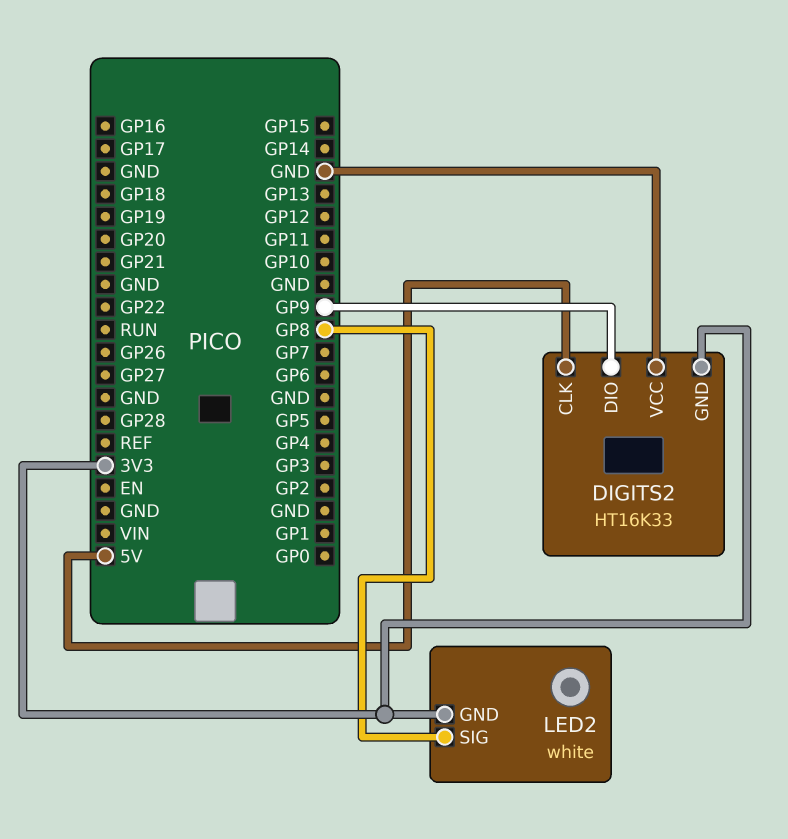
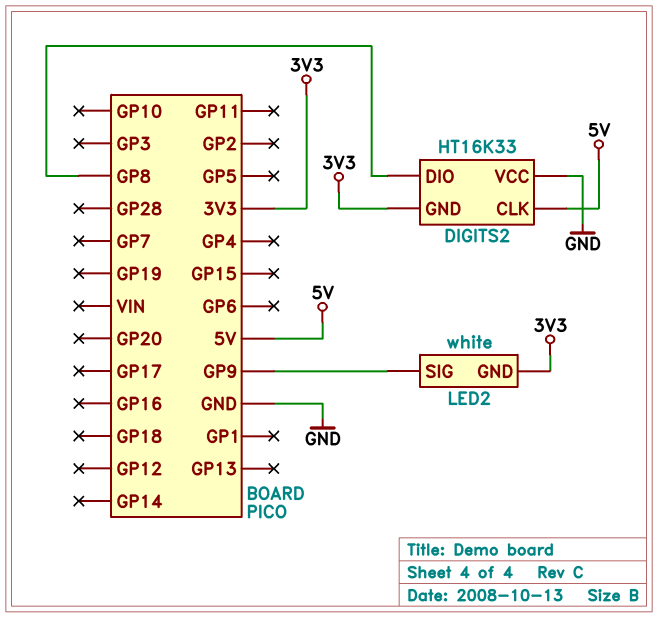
DIGITS2 pin DIO: GP9 -> GP8
LED2 pin SIG: GP8 -> GP9

